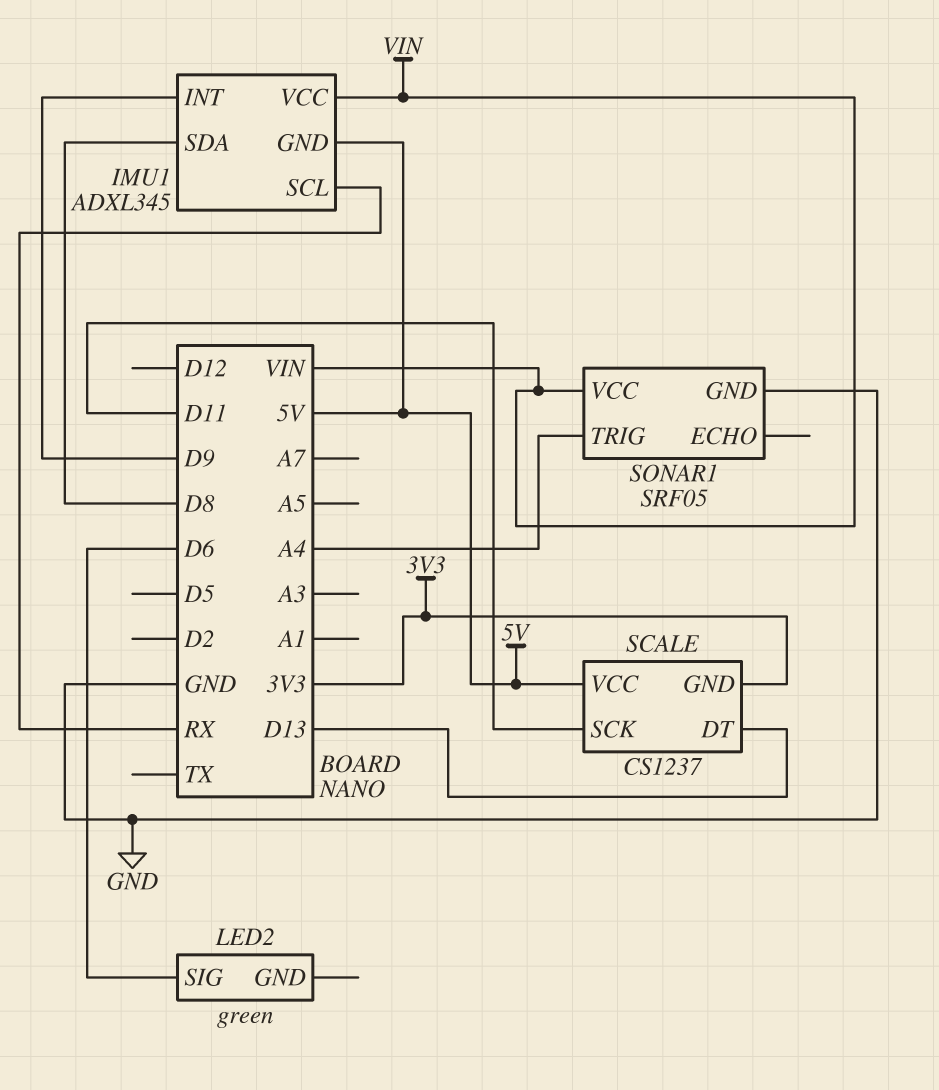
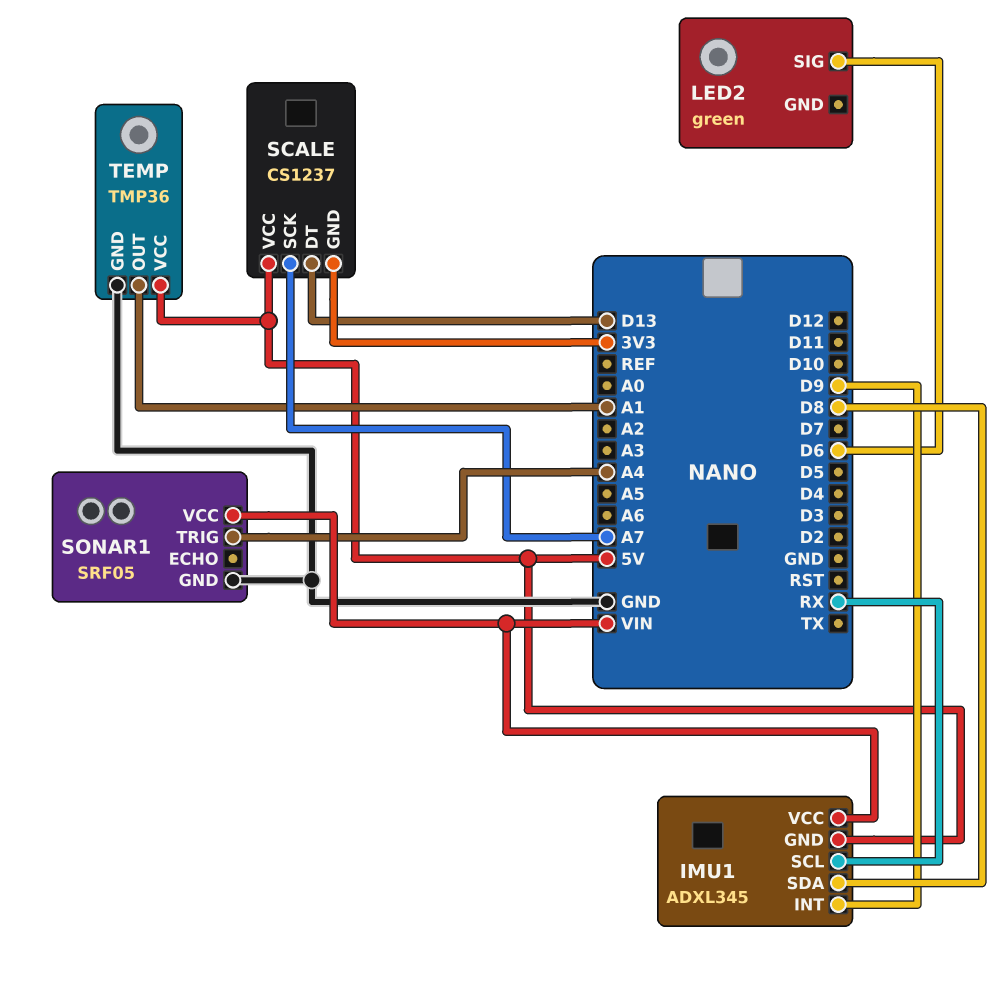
SCALE pin SCK: D11 -> A7
TEMP: none -> TMP36
TEMP pin GND: none -> GND
TEMP pin OUT: none -> A1
TEMP pin VCC: none -> 5V

